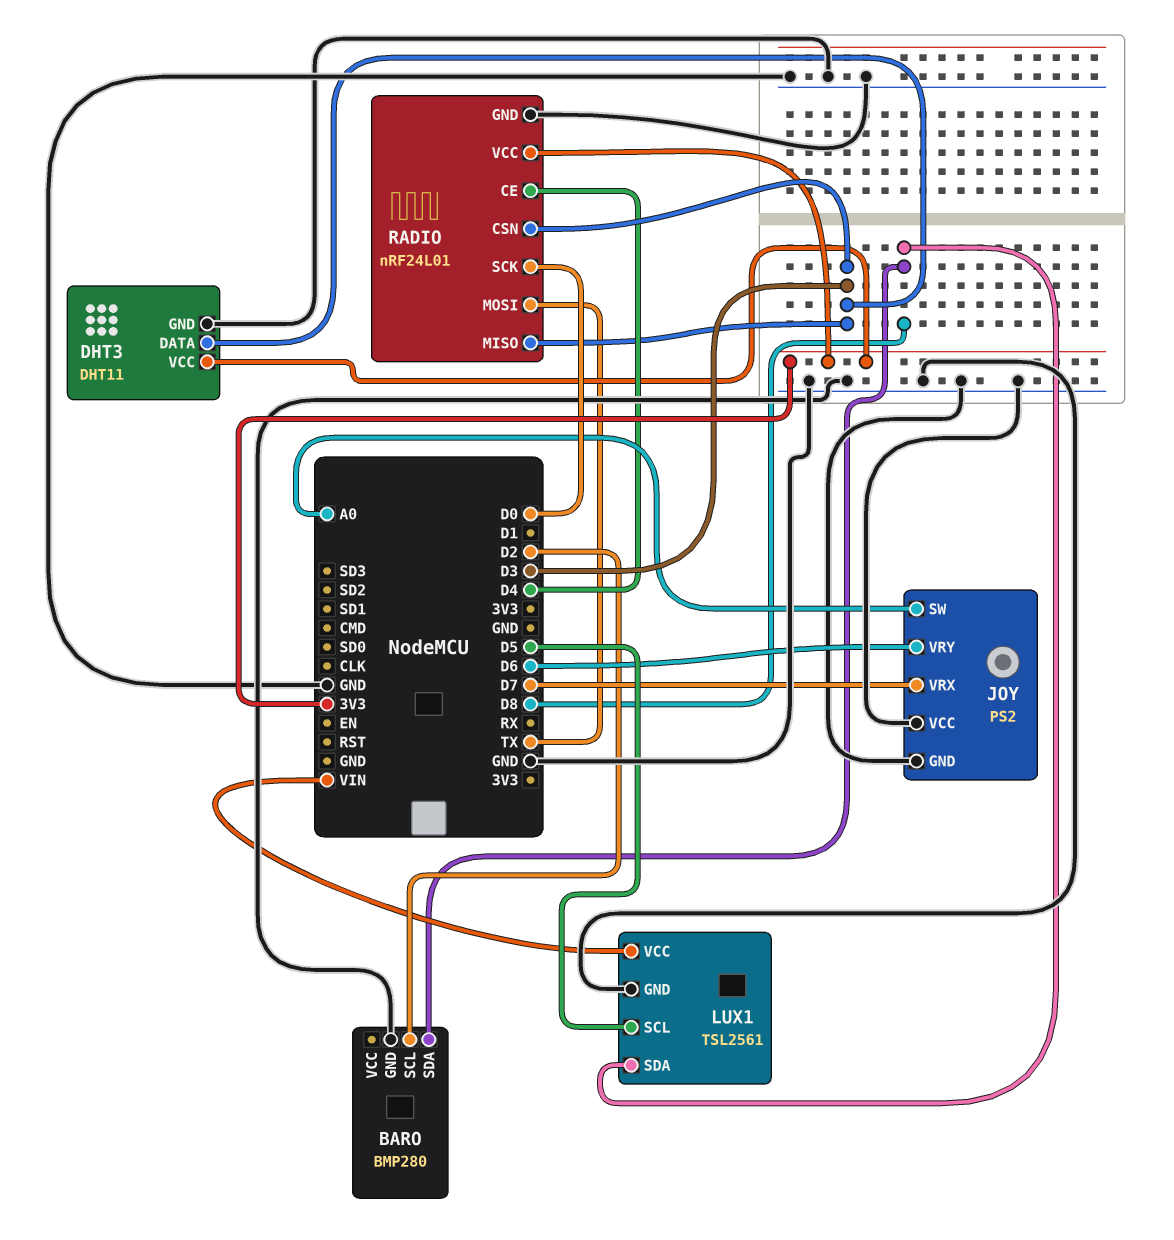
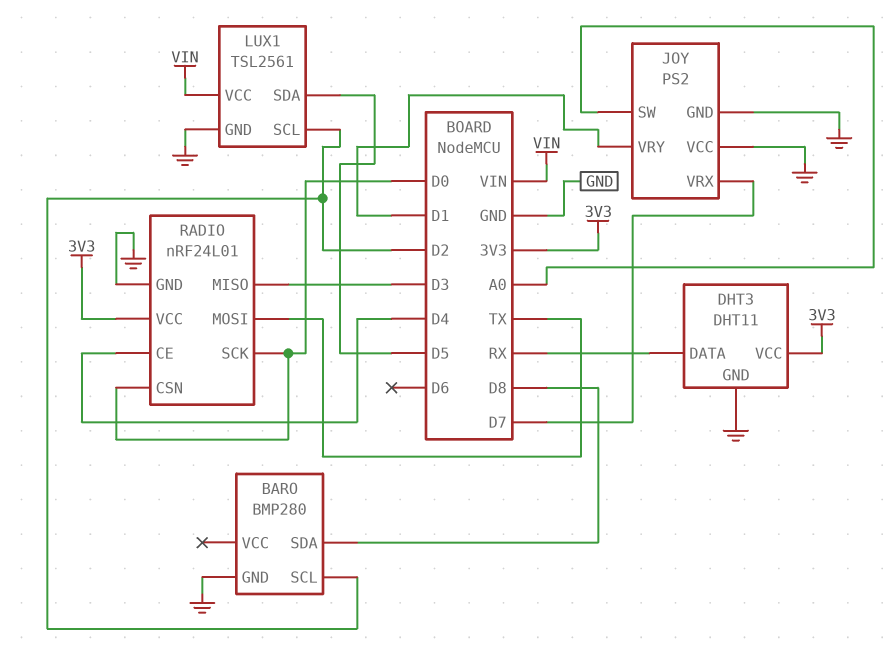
DHT3 pin DATA: D3 -> RX
JOY pin VRY: D6 -> D1
LUX1 pin SCL: D5 -> D2
LUX1 pin SDA: D8 -> D5
RADIO pin CSN: D3 -> D0

